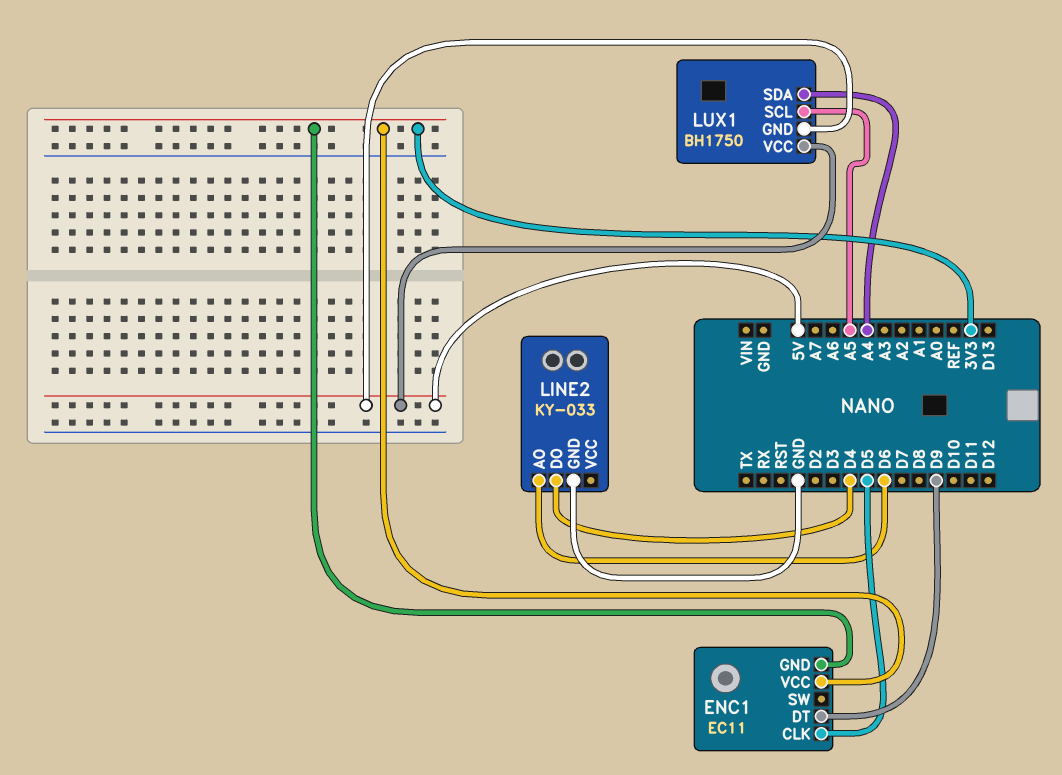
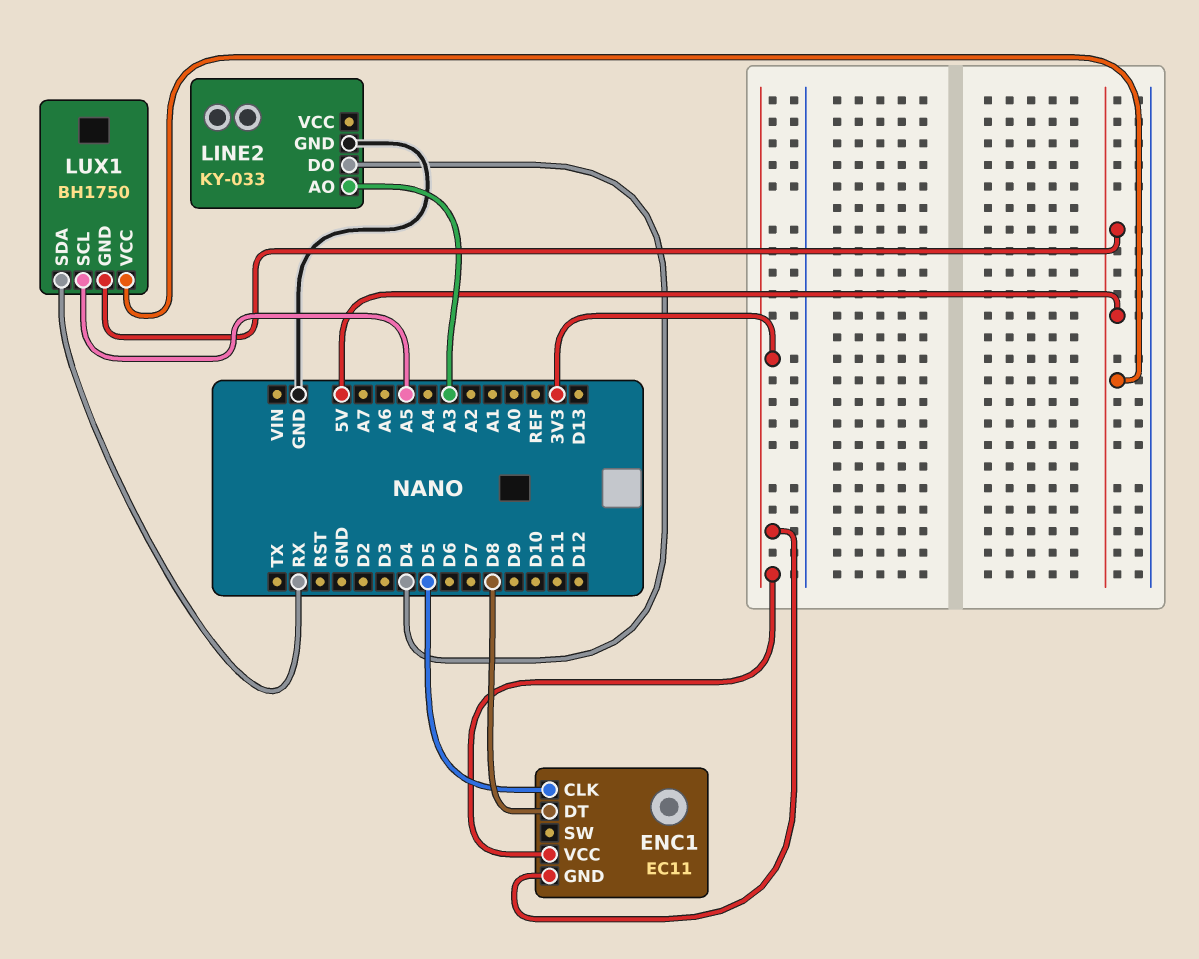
ENC1 pin DT: D9 -> D8
LINE2 pin AO: D6 -> A3
LUX1 pin SDA: A4 -> RX

